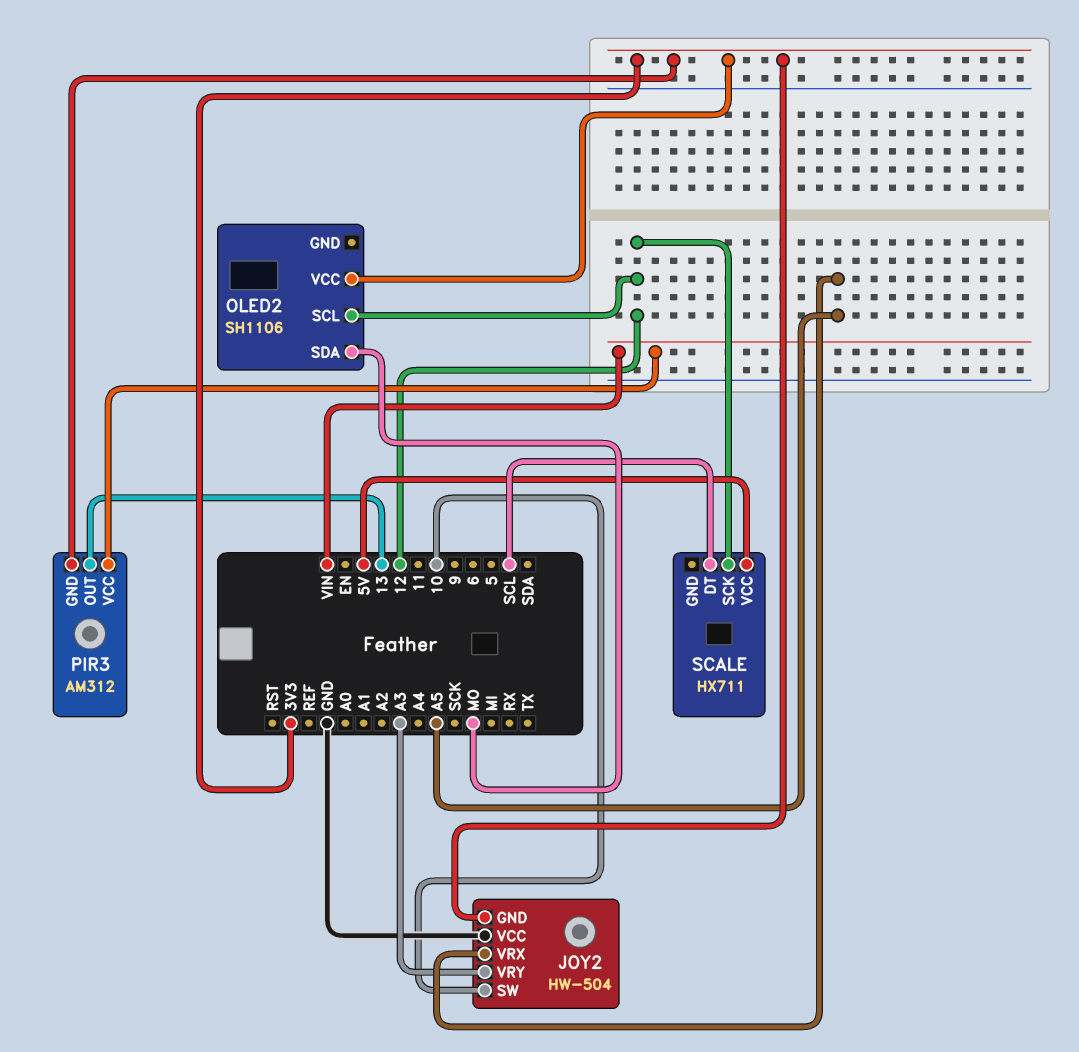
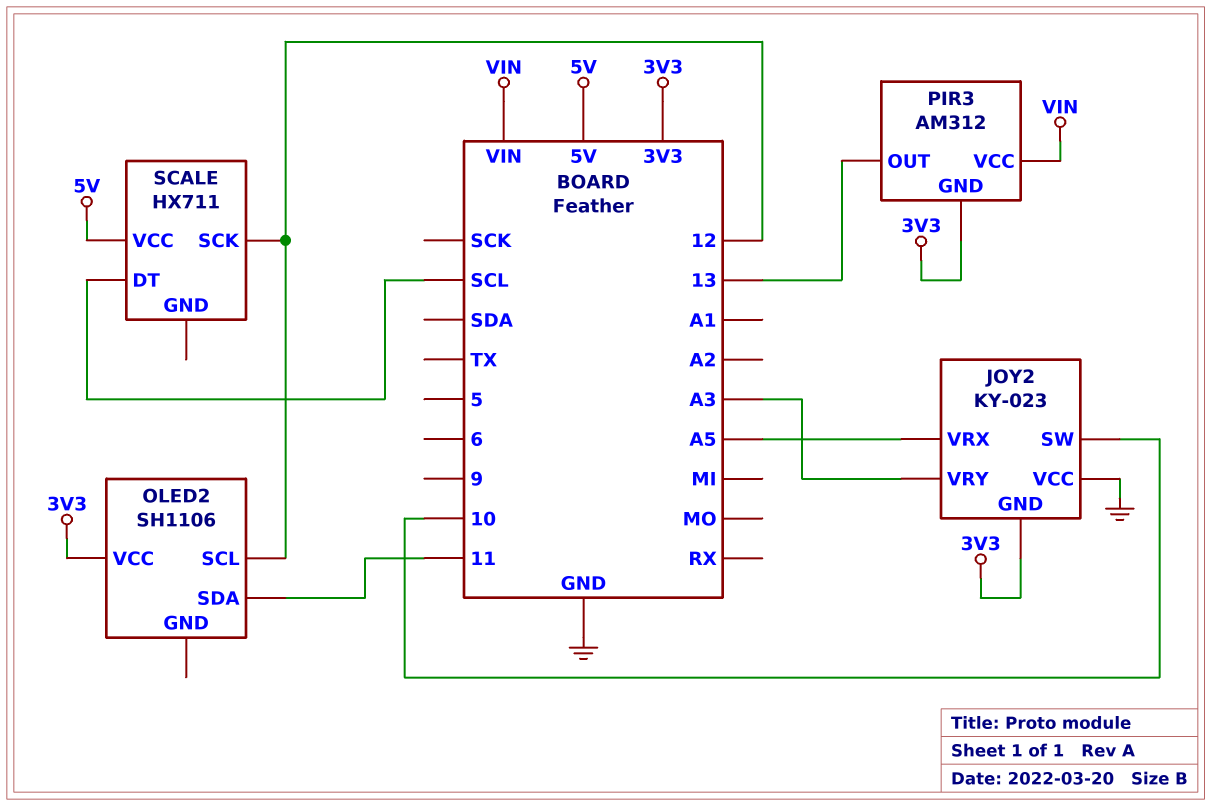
JOY2: HW-504 -> KY-023
OLED2 pin SDA: MO -> 11

